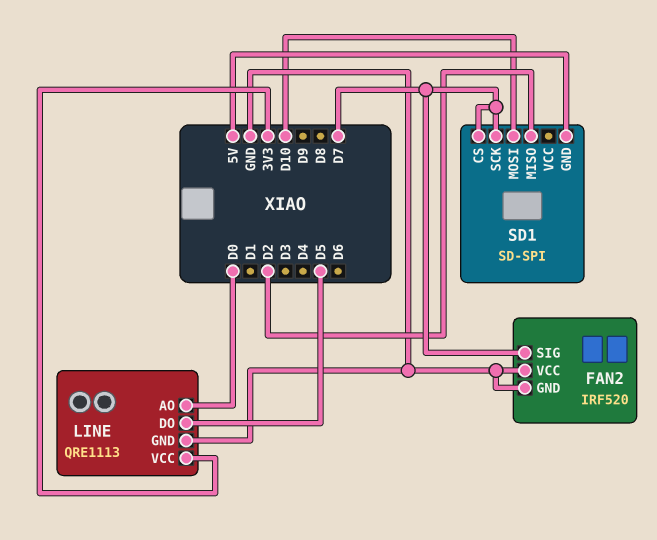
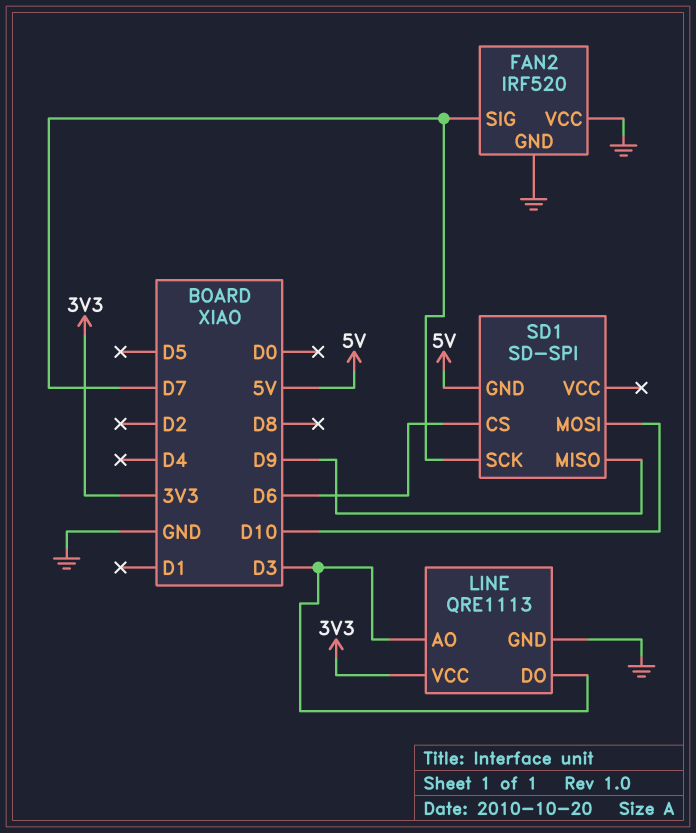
LINE pin AO: D0 -> D3
LINE pin DO: D5 -> D3
SD1 pin CS: D7 -> D6
SD1 pin MISO: D2 -> D9

